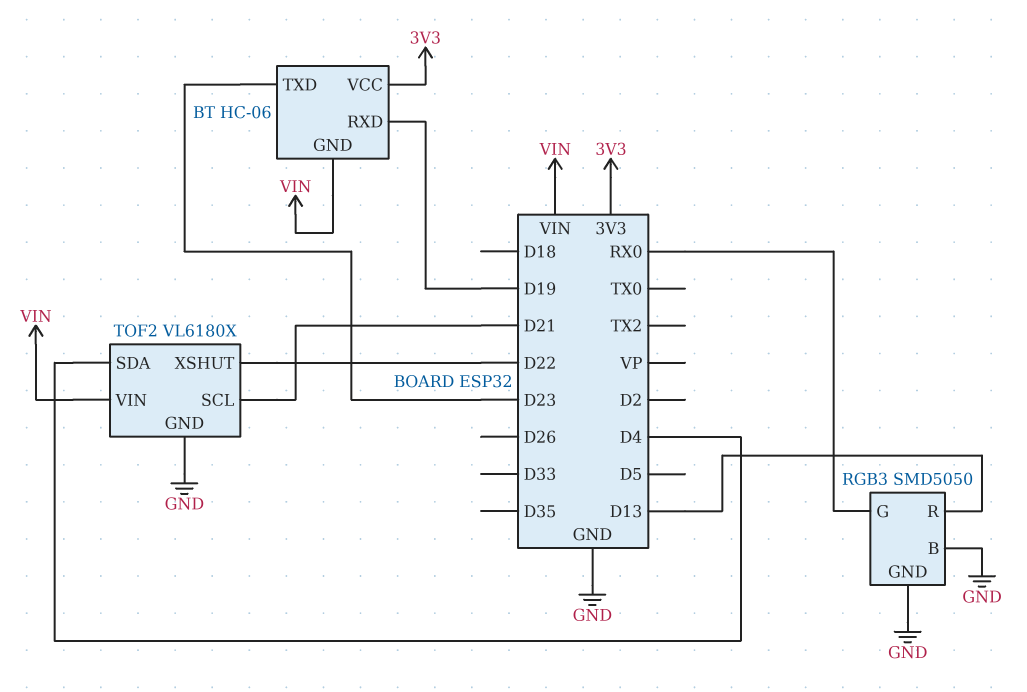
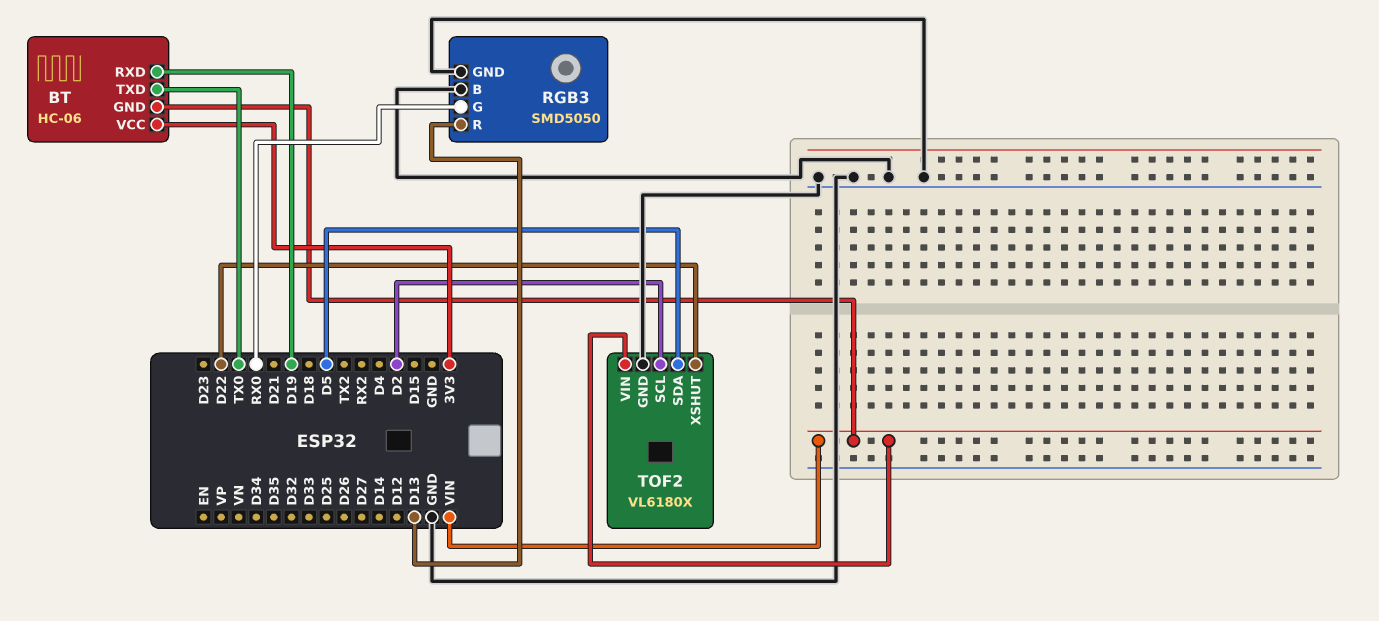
BT pin TXD: D23 -> TX0
TOF2 pin SCL: D21 -> D2
TOF2 pin SDA: D4 -> D5

